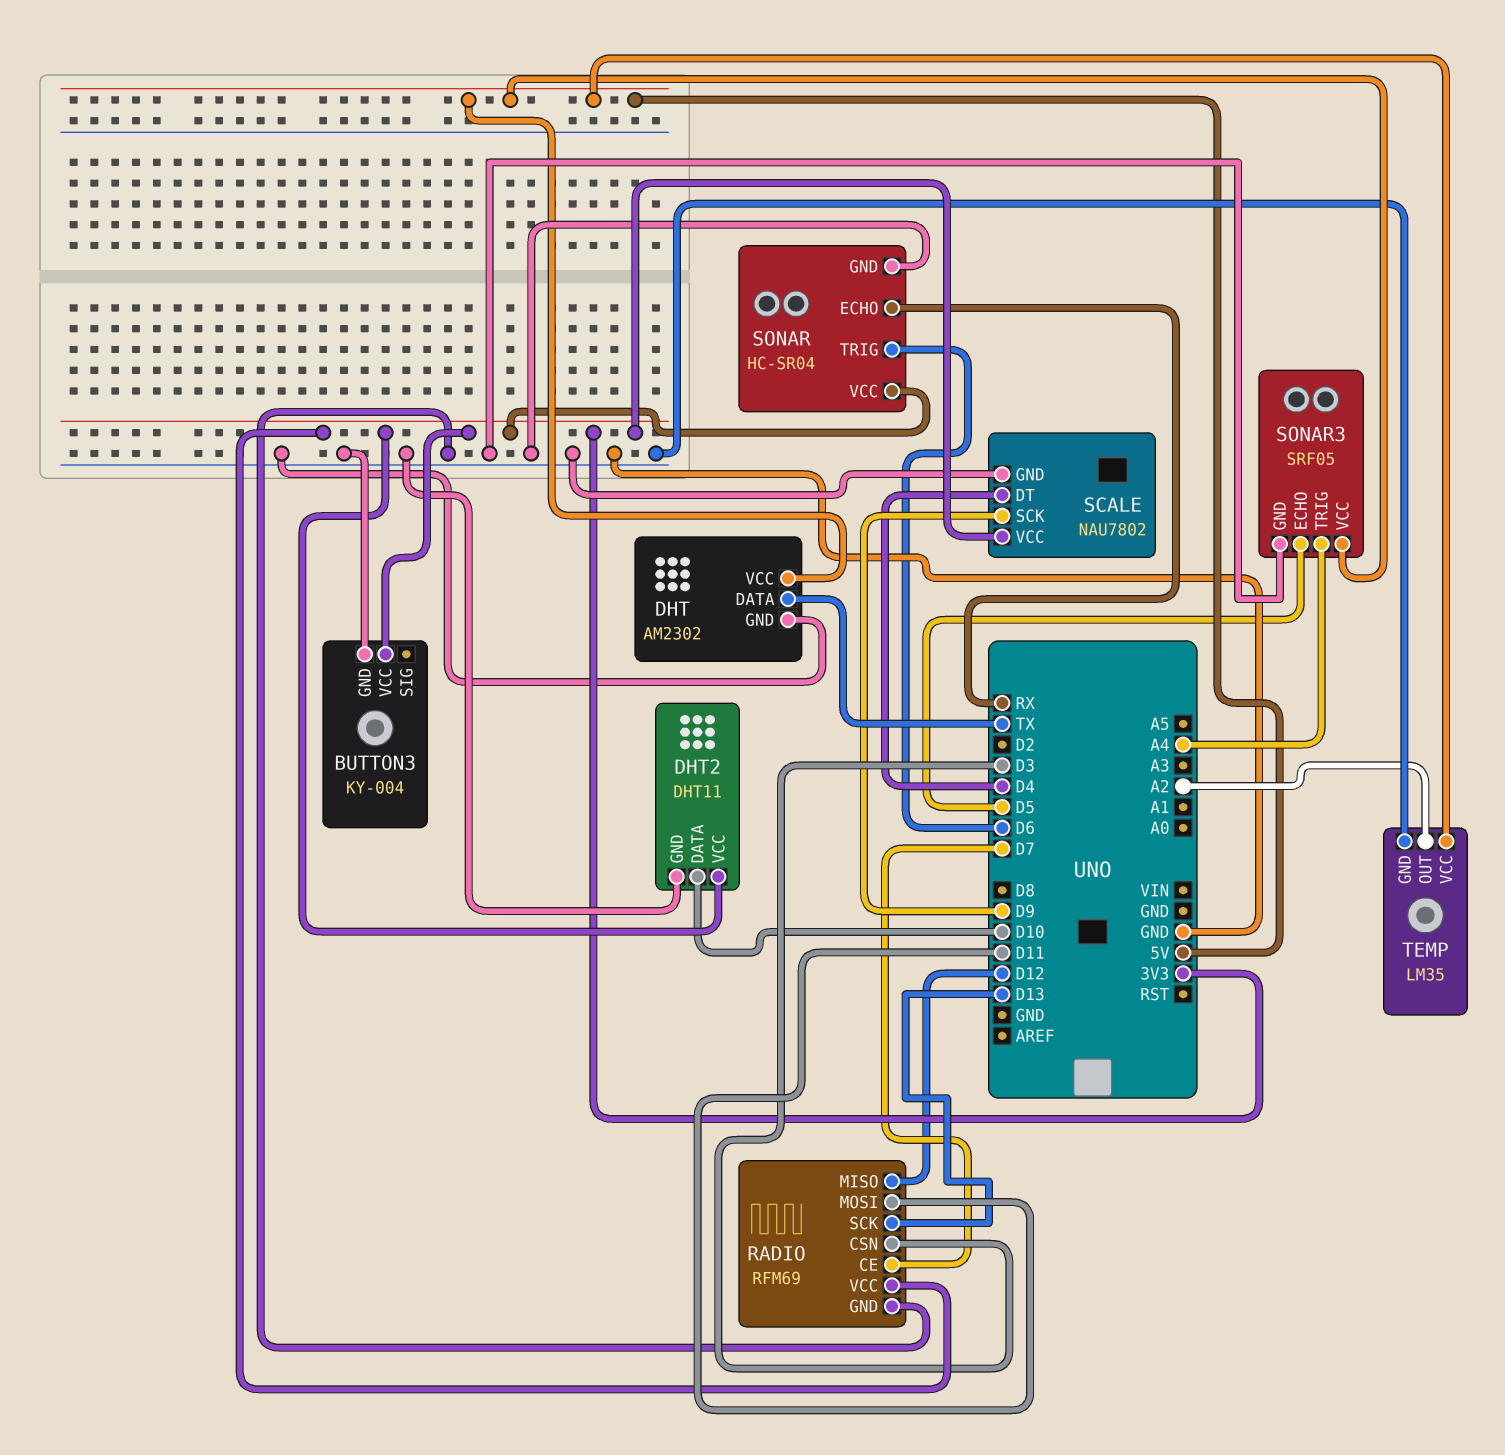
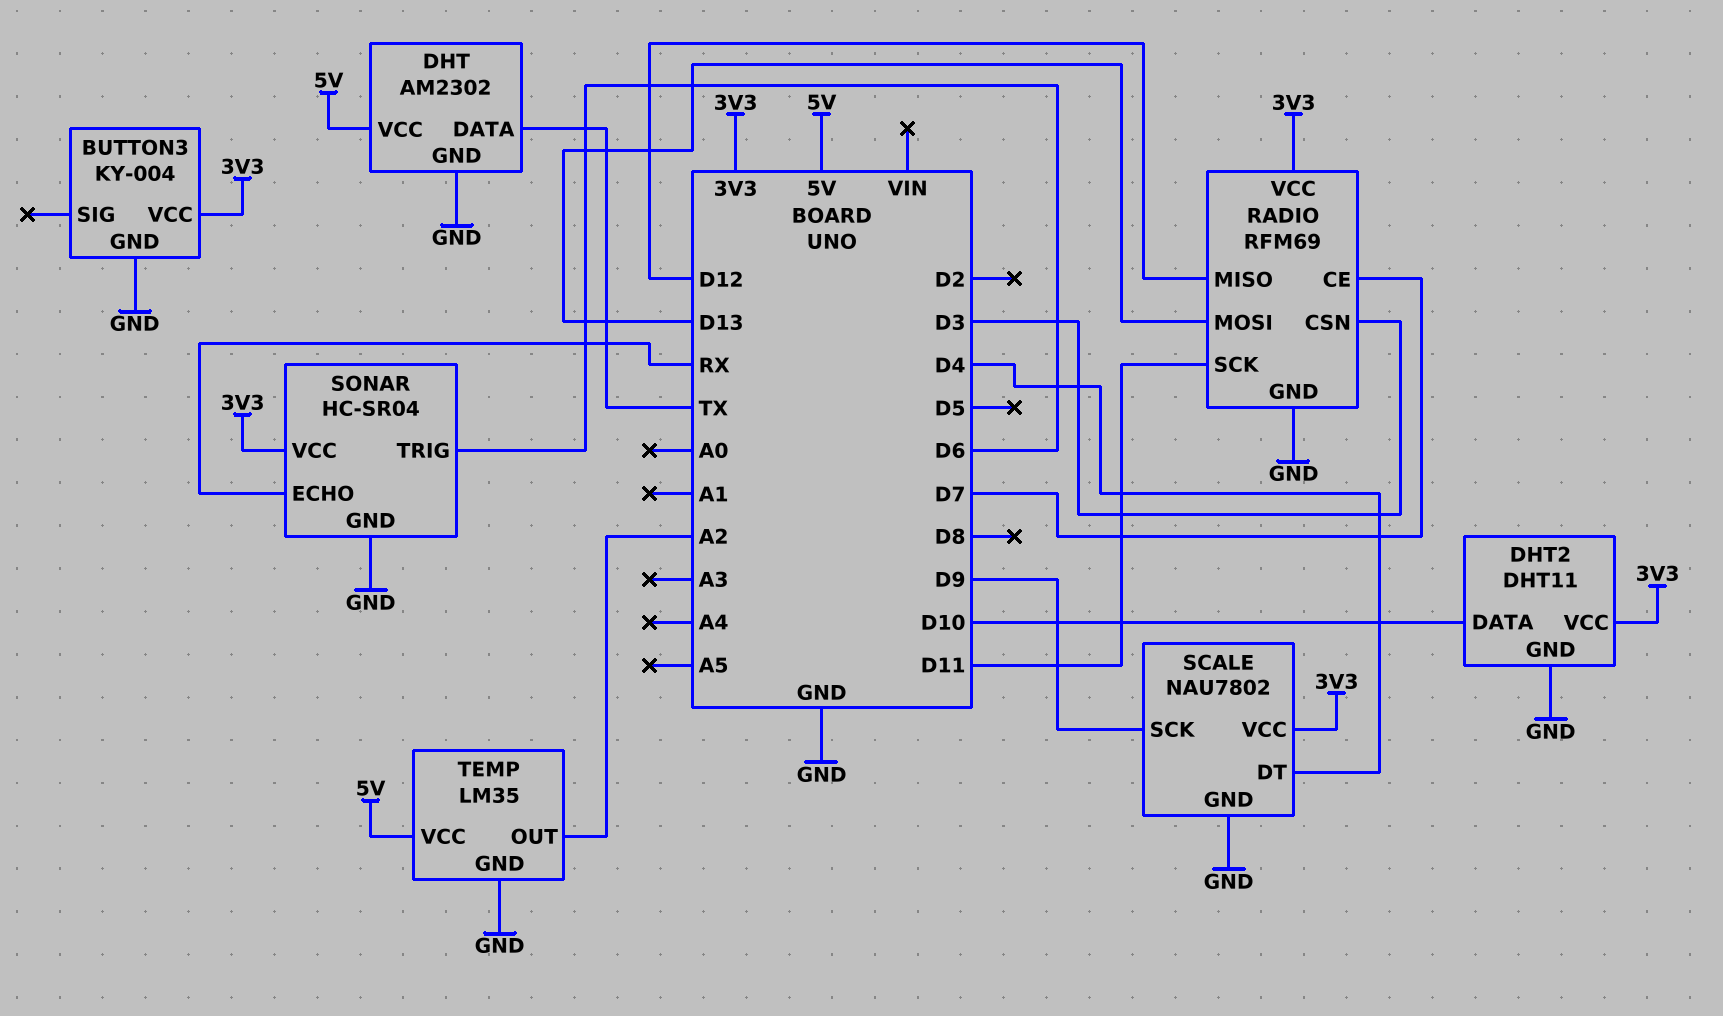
RADIO pin MOSI: D11 -> D13
RADIO pin SCK: D13 -> D11
SONAR3: SRF05 -> none
SONAR3 pin ECHO: D5 -> none
SONAR3 pin GND: GND -> none
SONAR3 pin TRIG: A4 -> none
SONAR3 pin VCC: 5V -> none

